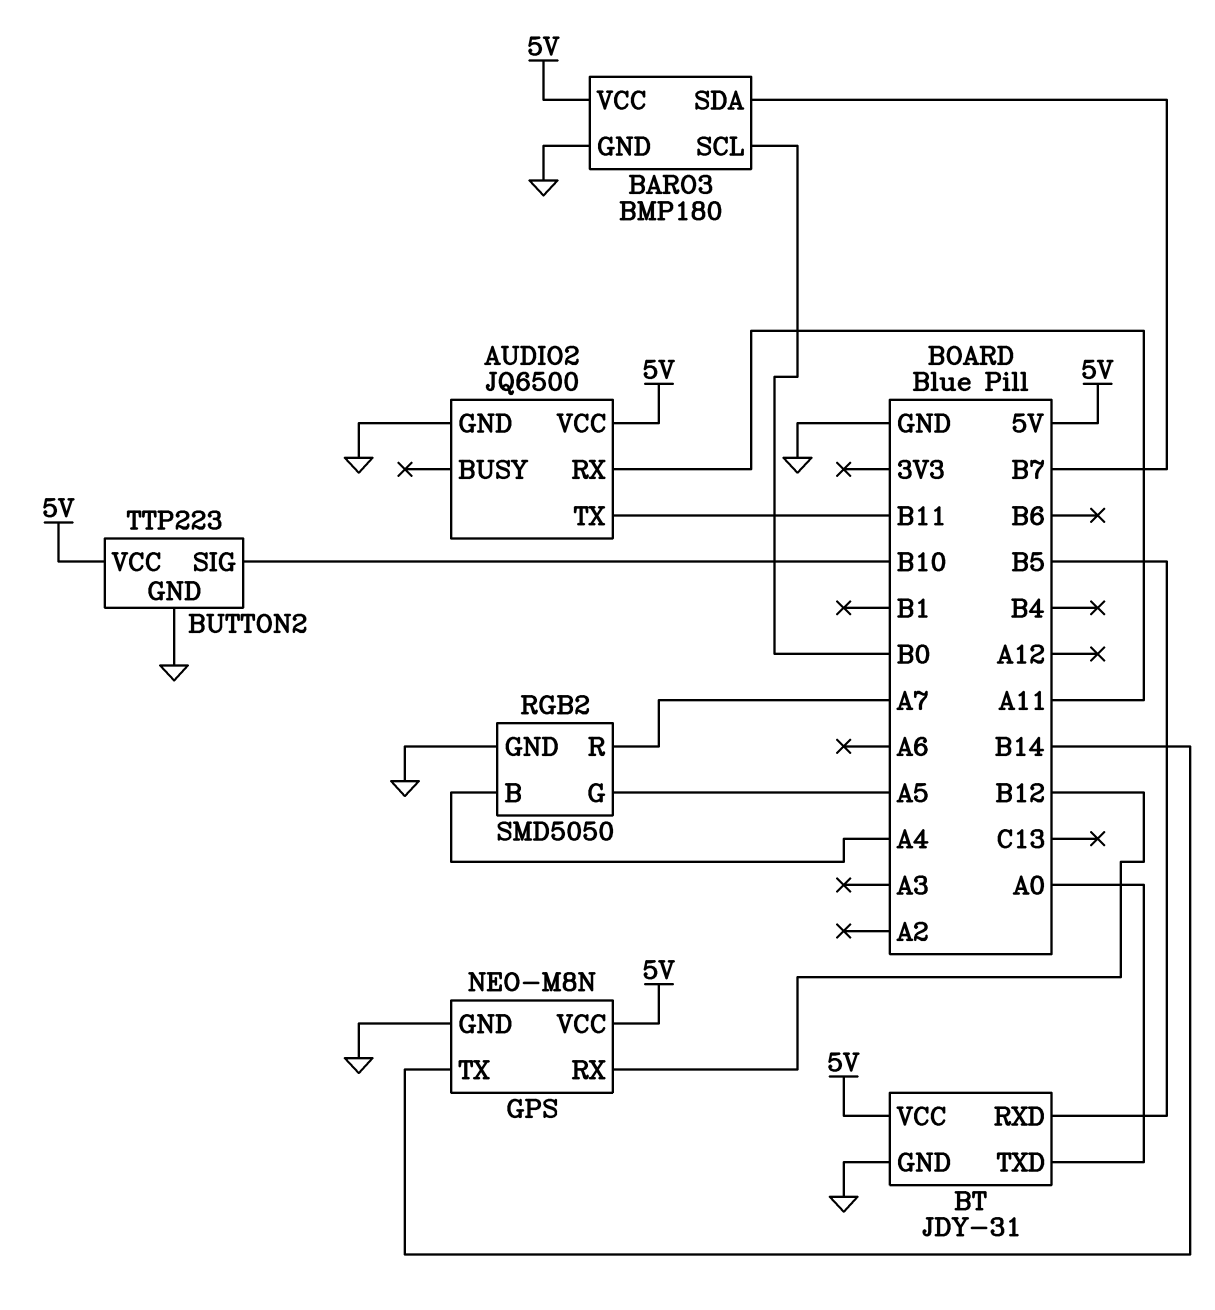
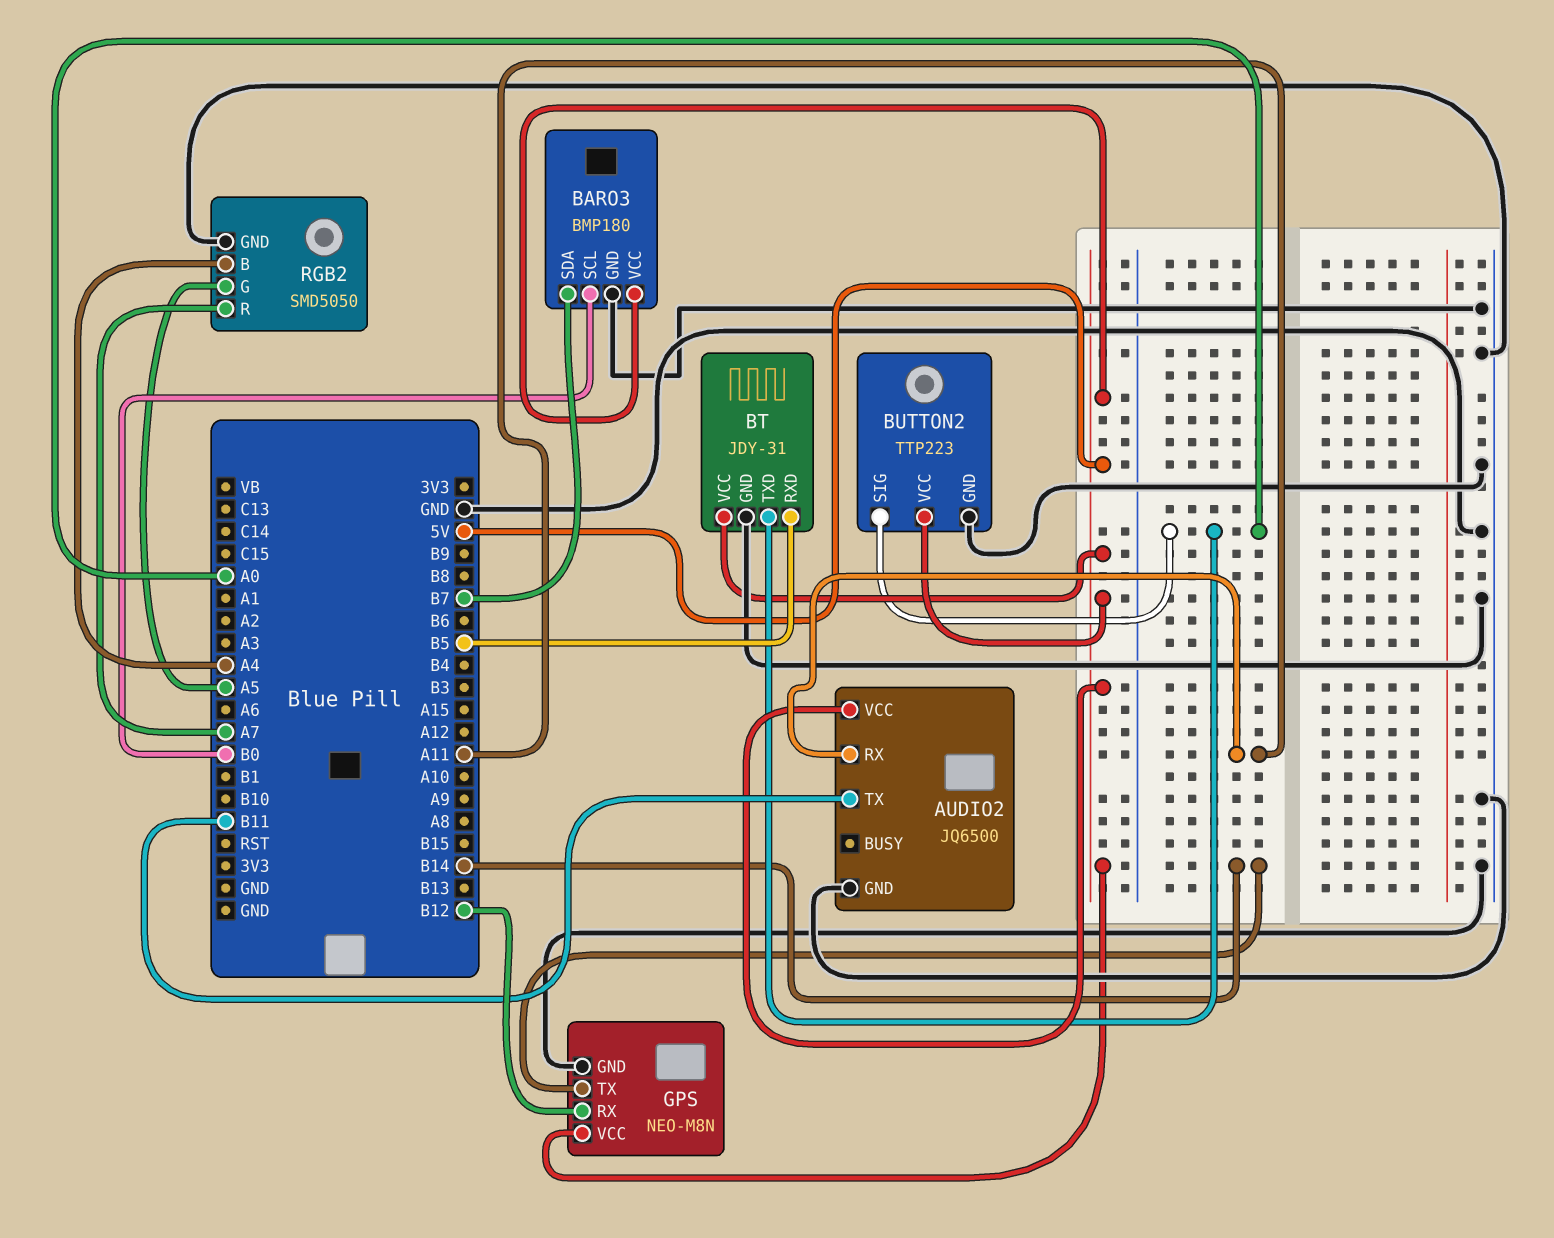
BUTTON2 pin SIG: B10 -> A0

